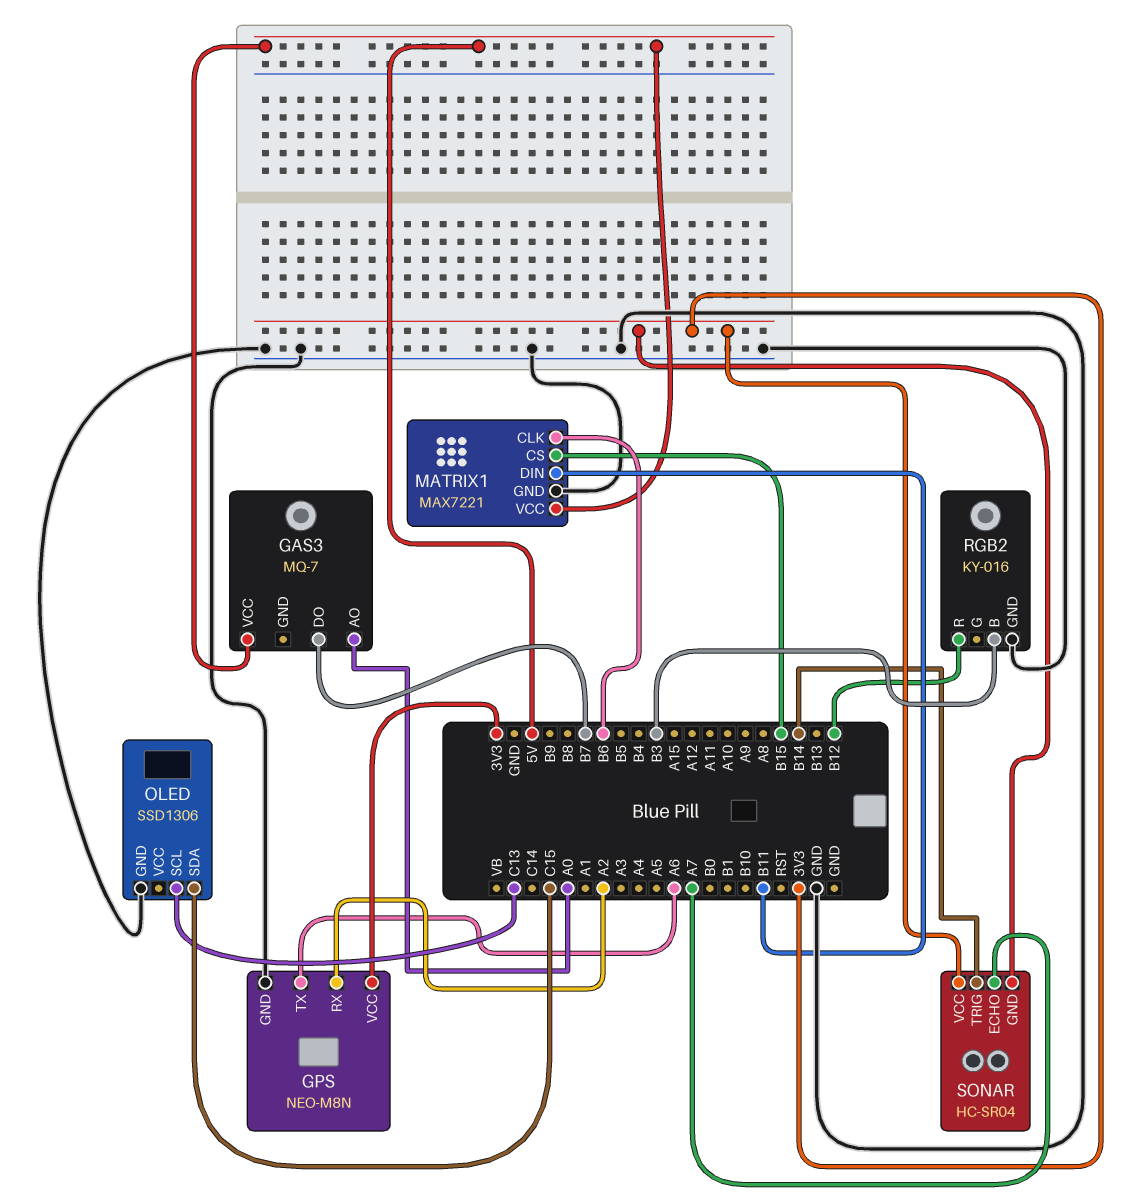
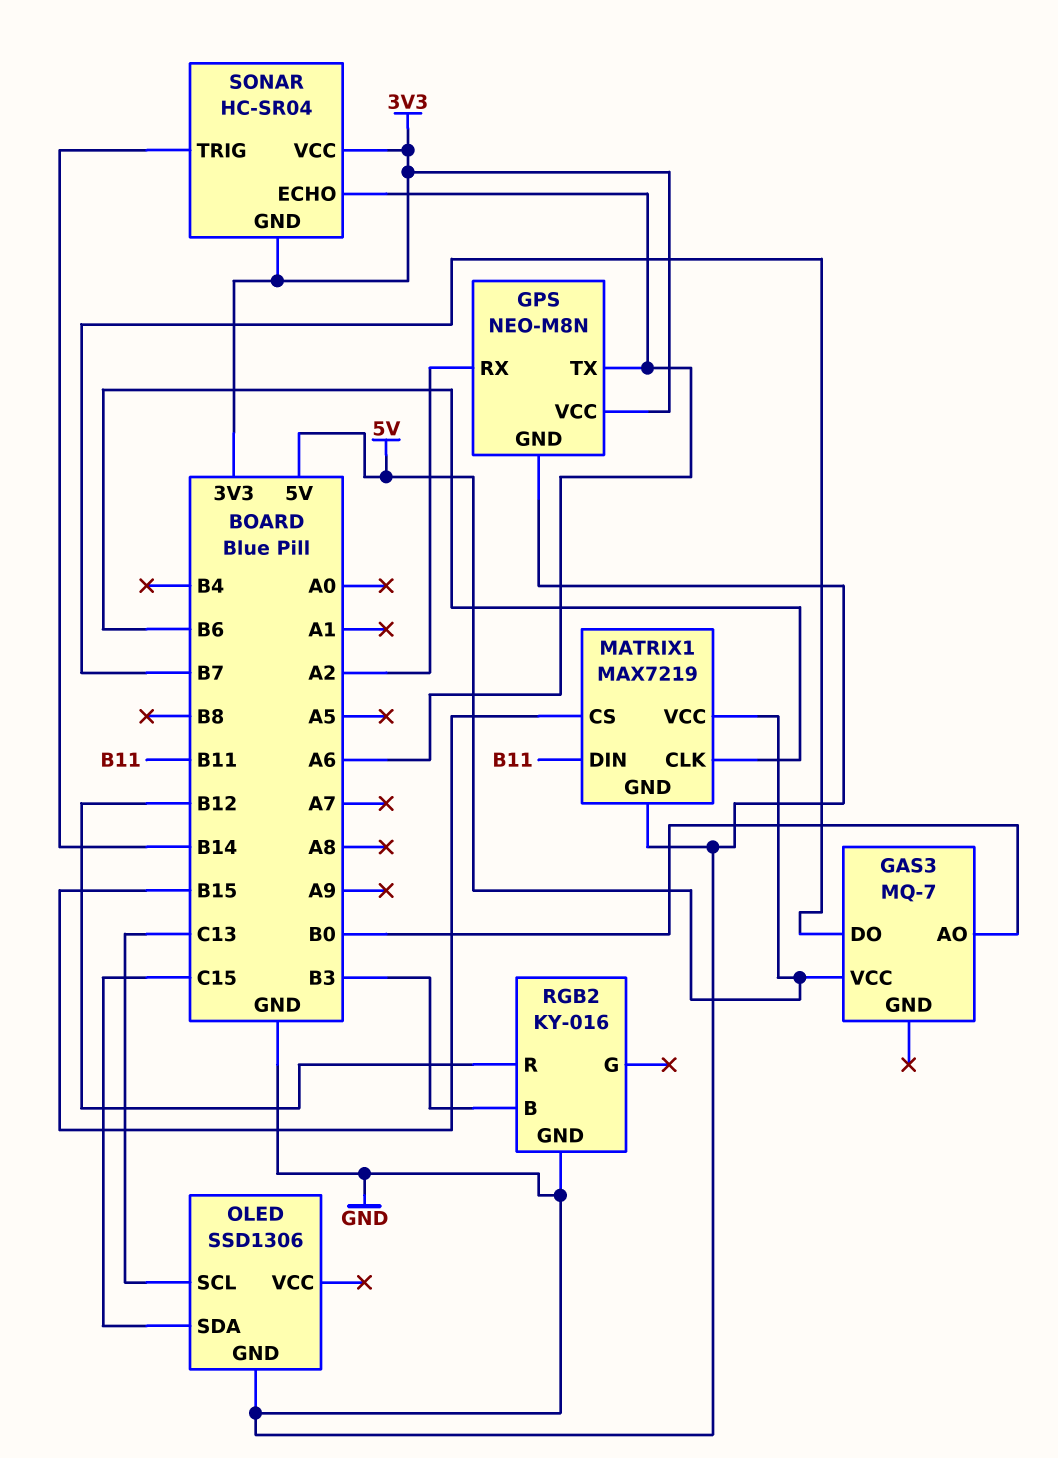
GAS3 pin AO: A0 -> B0
MATRIX1: MAX7221 -> MAX7219
SONAR pin ECHO: A7 -> A6

